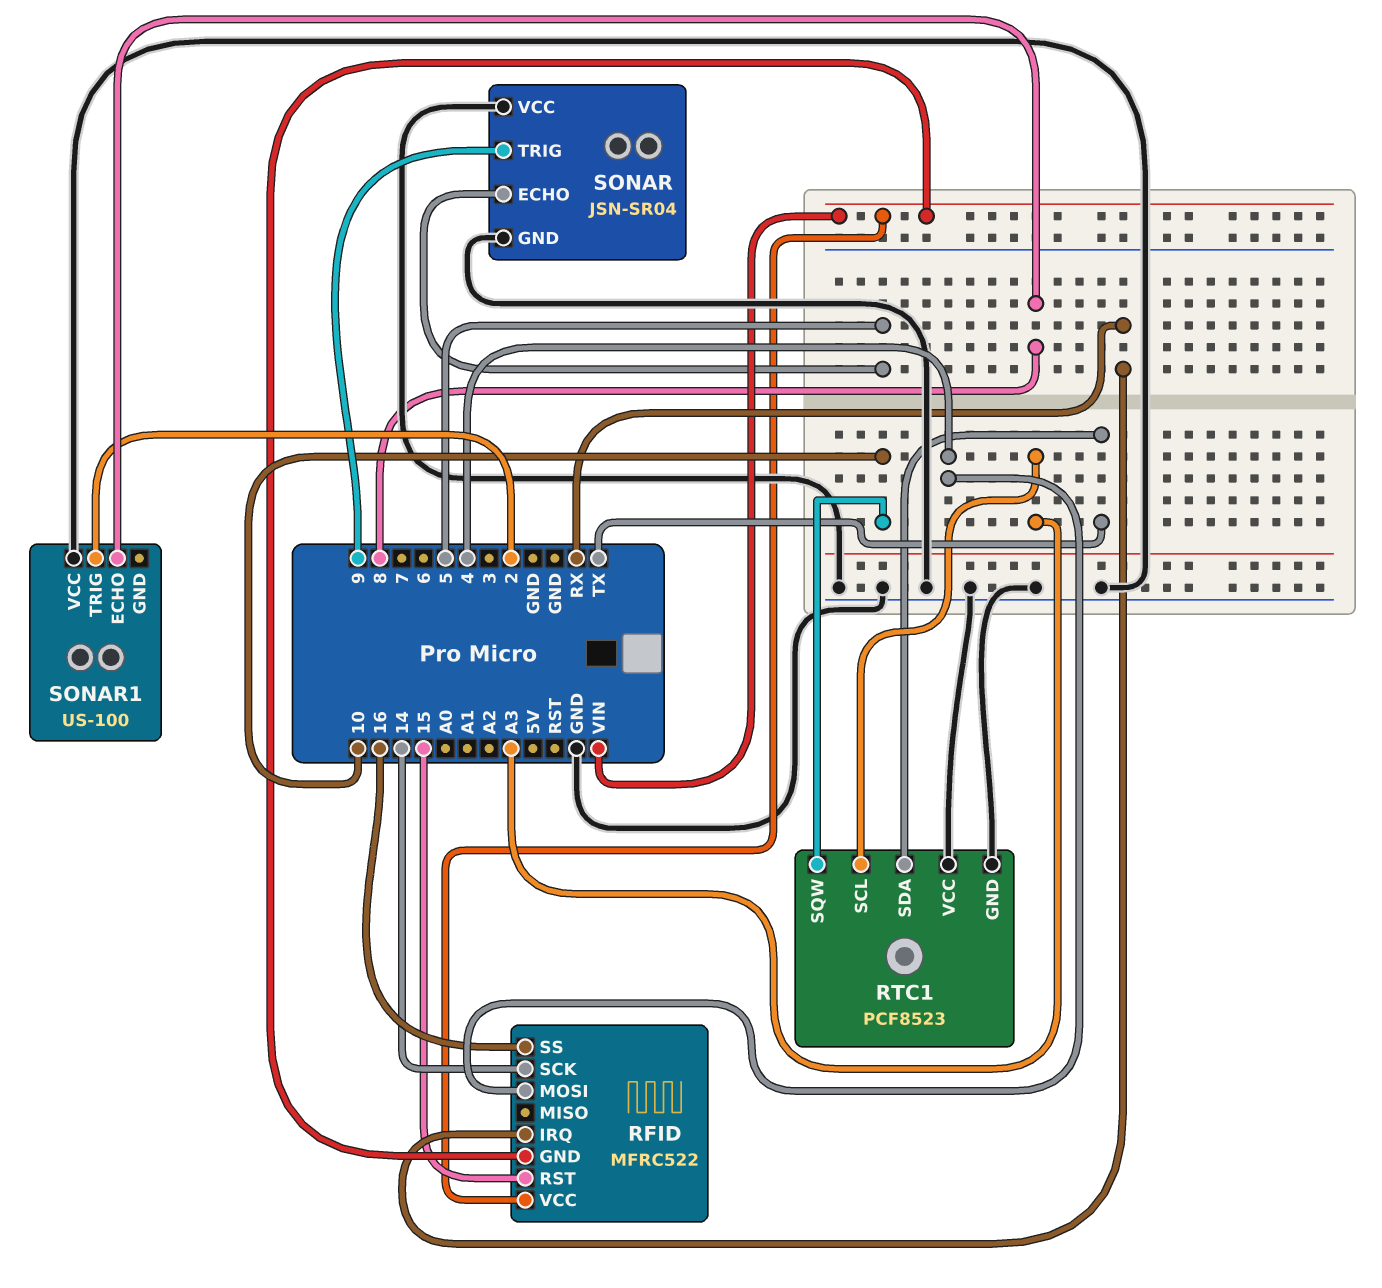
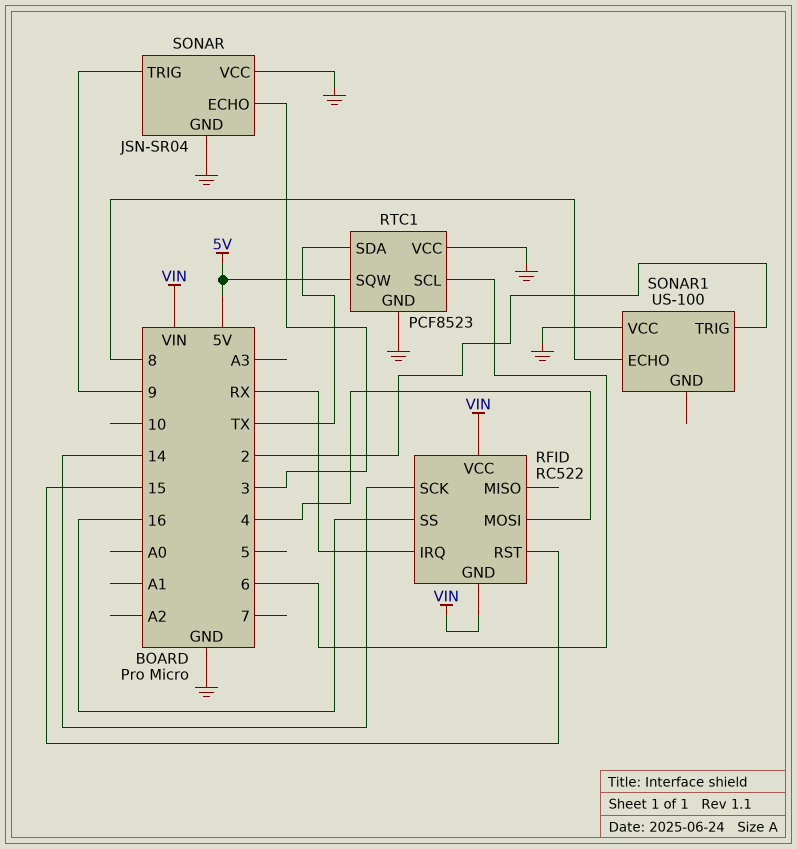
RFID: MFRC522 -> RC522
RTC1 pin SCL: A3 -> 6
RTC1 pin SQW: 10 -> 5V
SONAR pin ECHO: 5 -> 3

